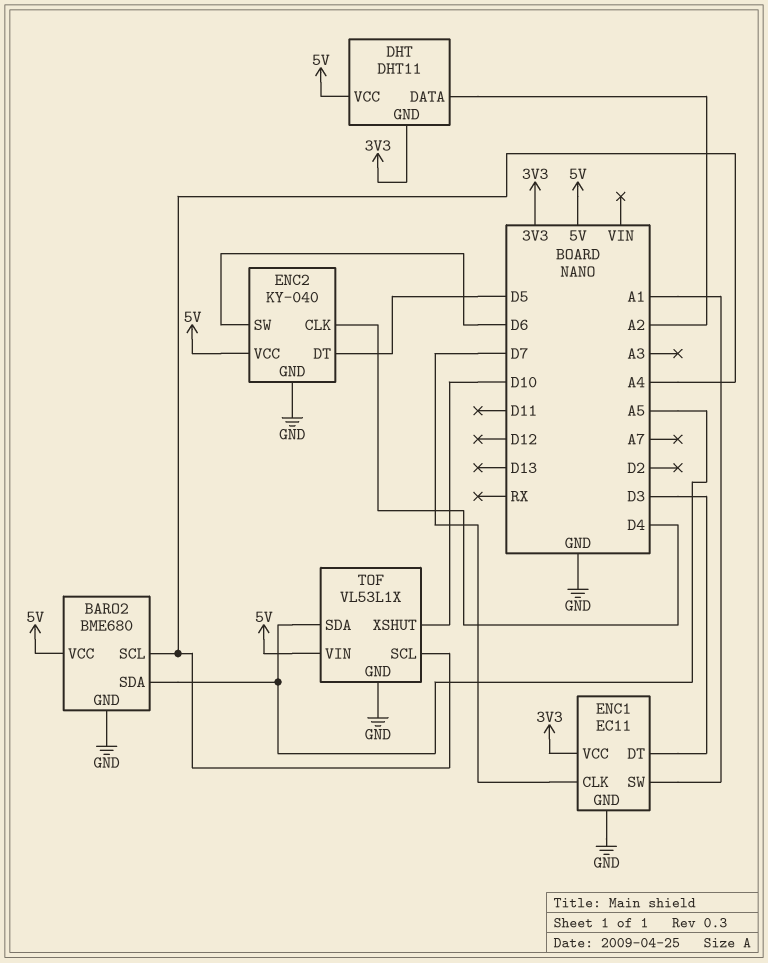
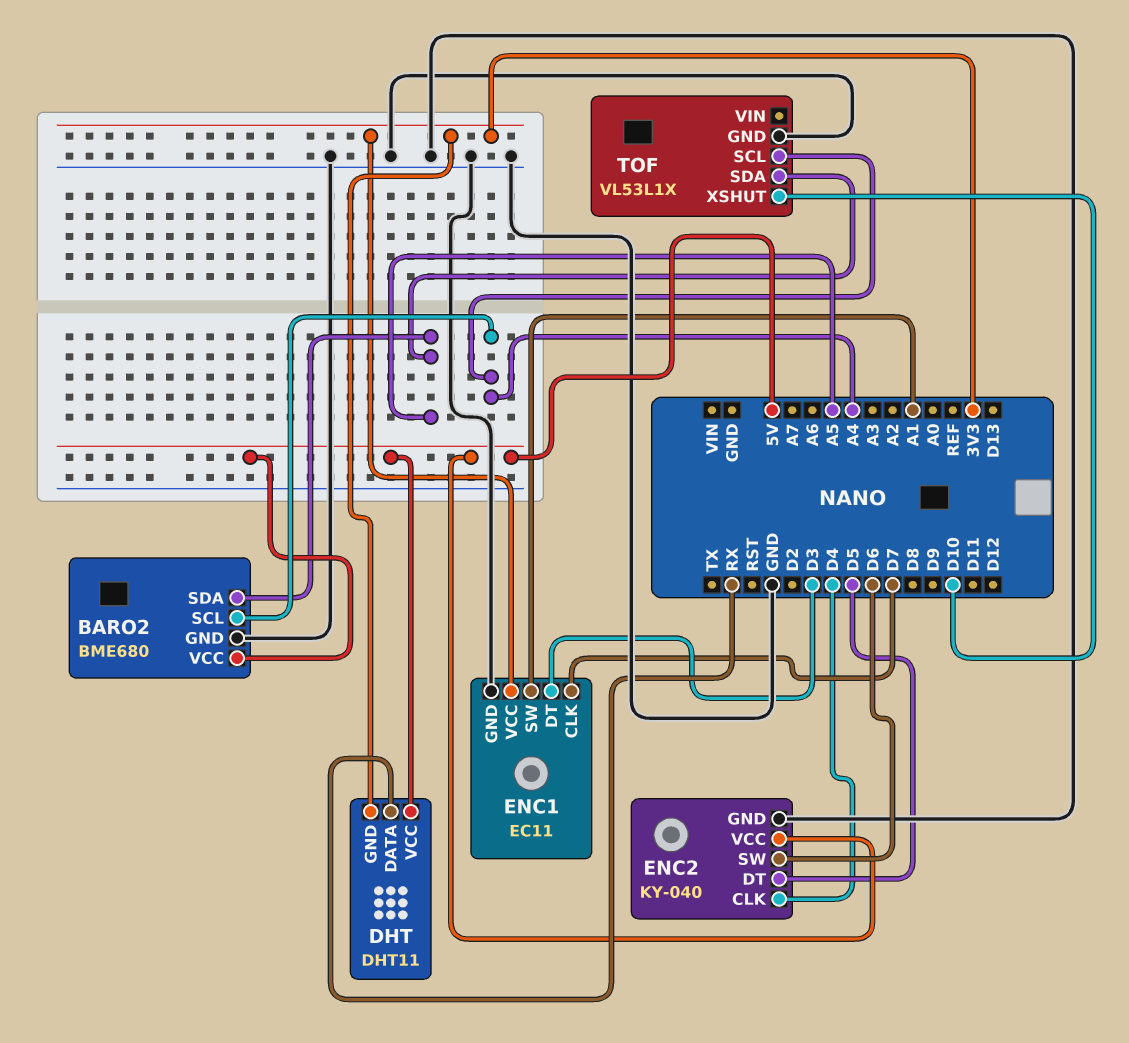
DHT pin DATA: A2 -> RX
TOF pin VIN: 5V -> none

